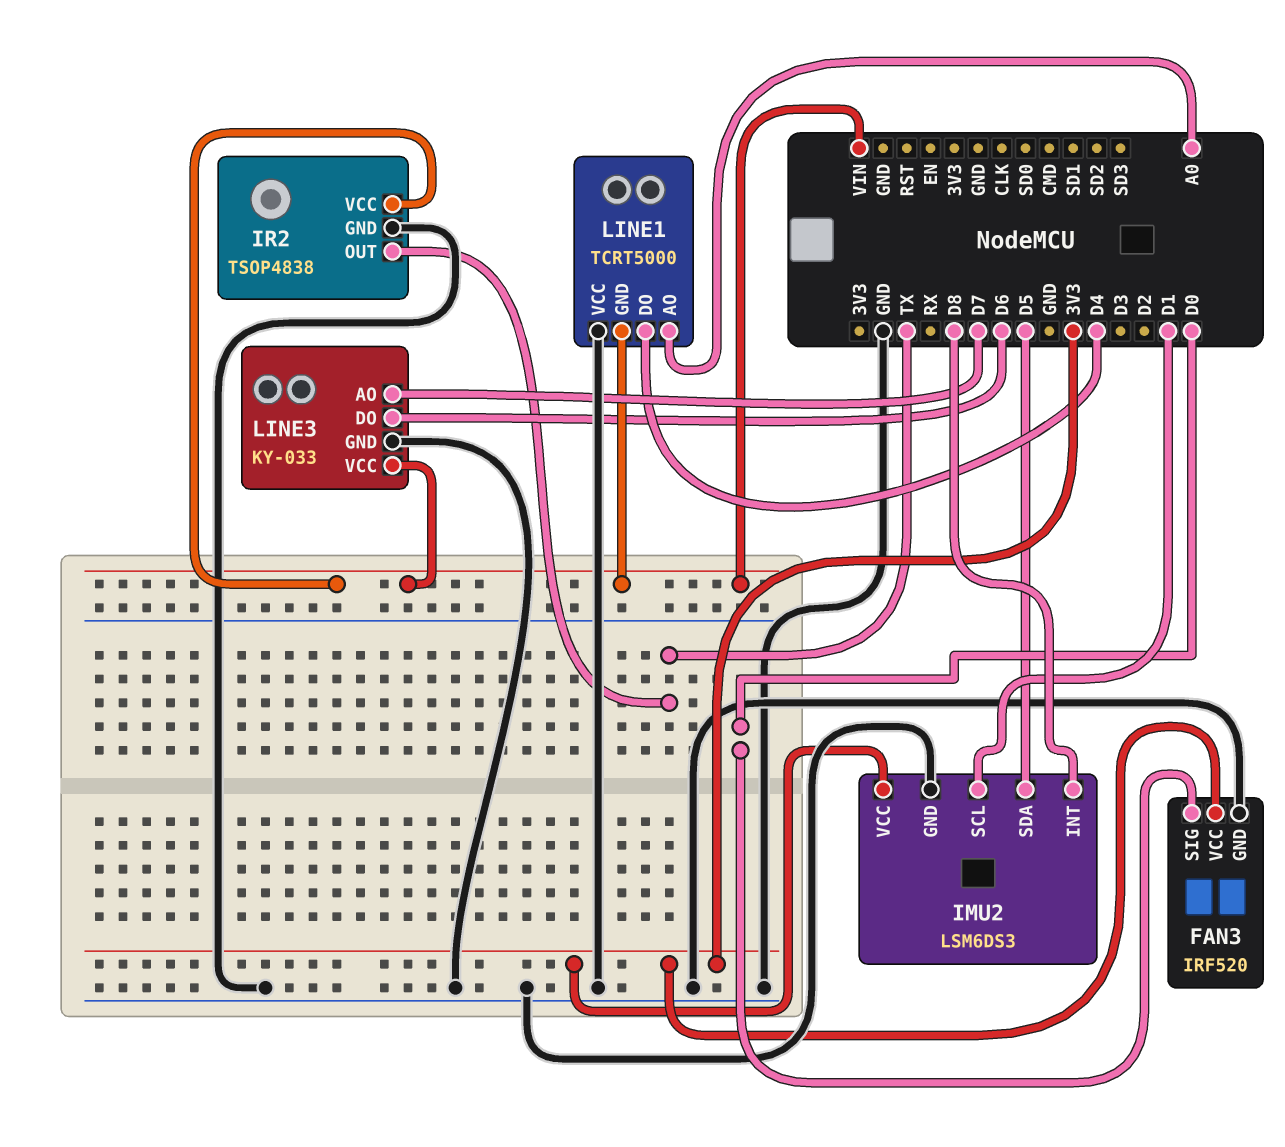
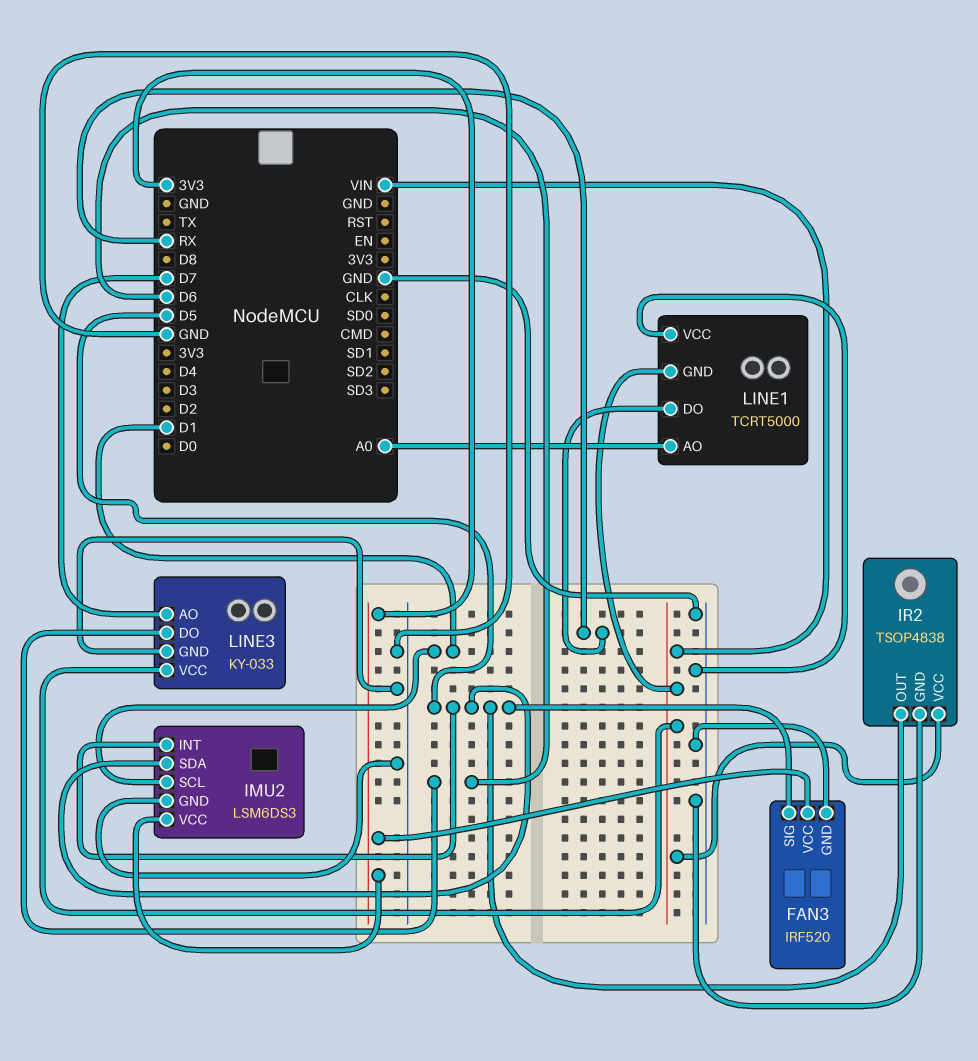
FAN3 pin SIG: D0 -> D5
IMU2 pin INT: D8 -> D5
IR2 pin OUT: TX -> D5
LINE1 pin DO: D4 -> RX

